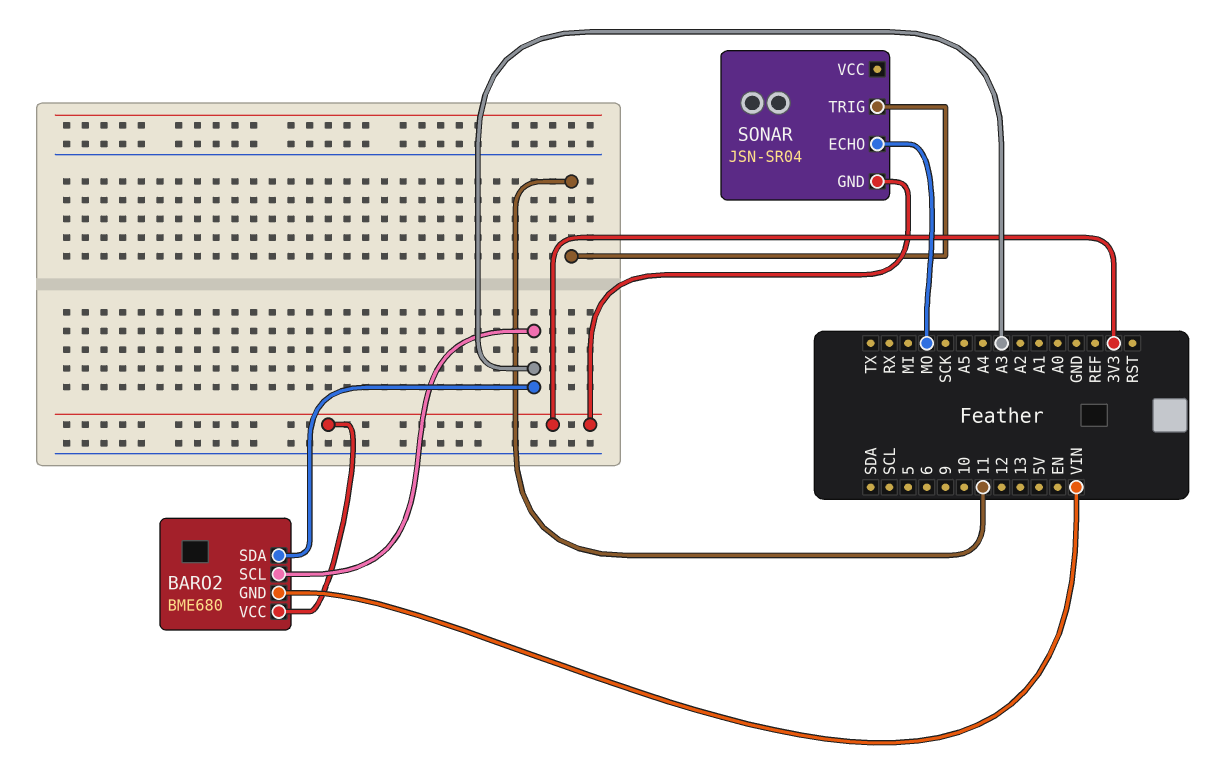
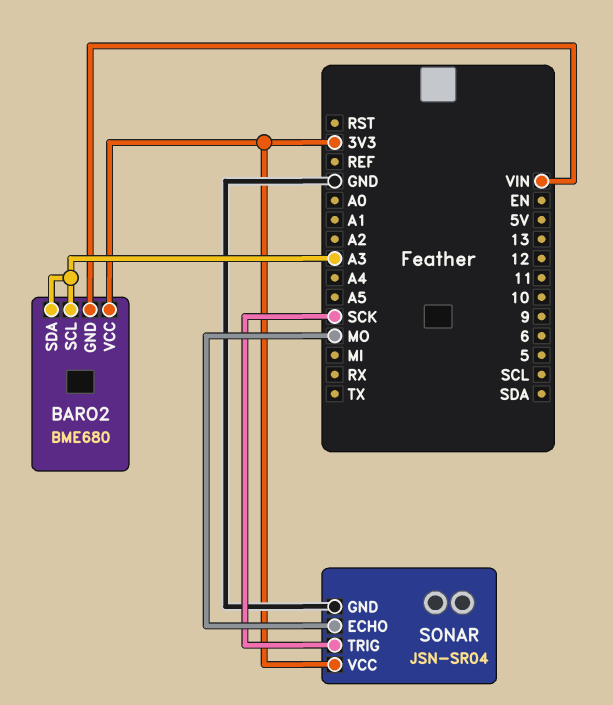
SONAR pin GND: 3V3 -> GND
SONAR pin TRIG: 11 -> SCK
SONAR pin VCC: none -> 3V3

